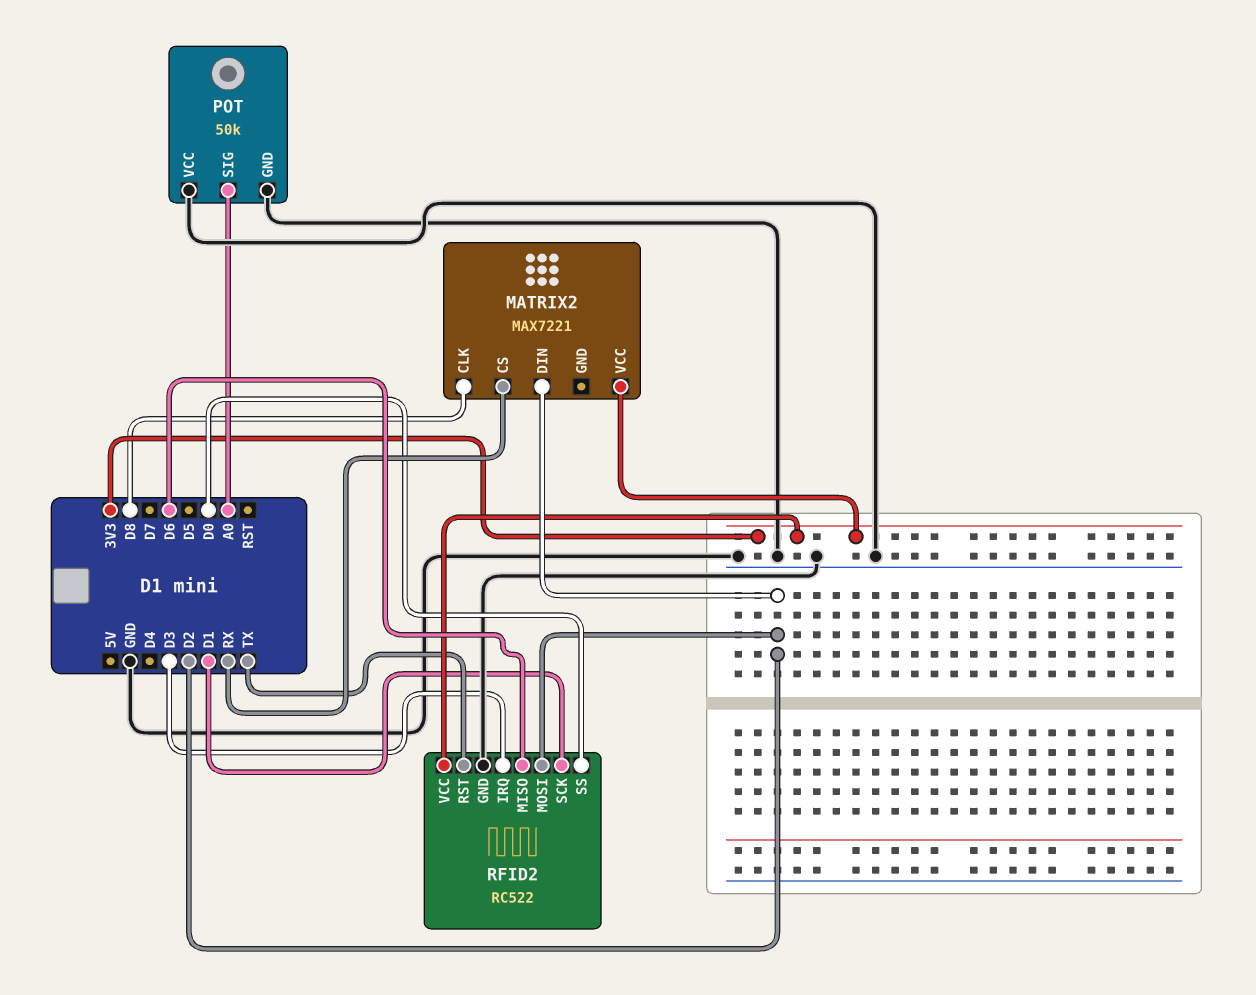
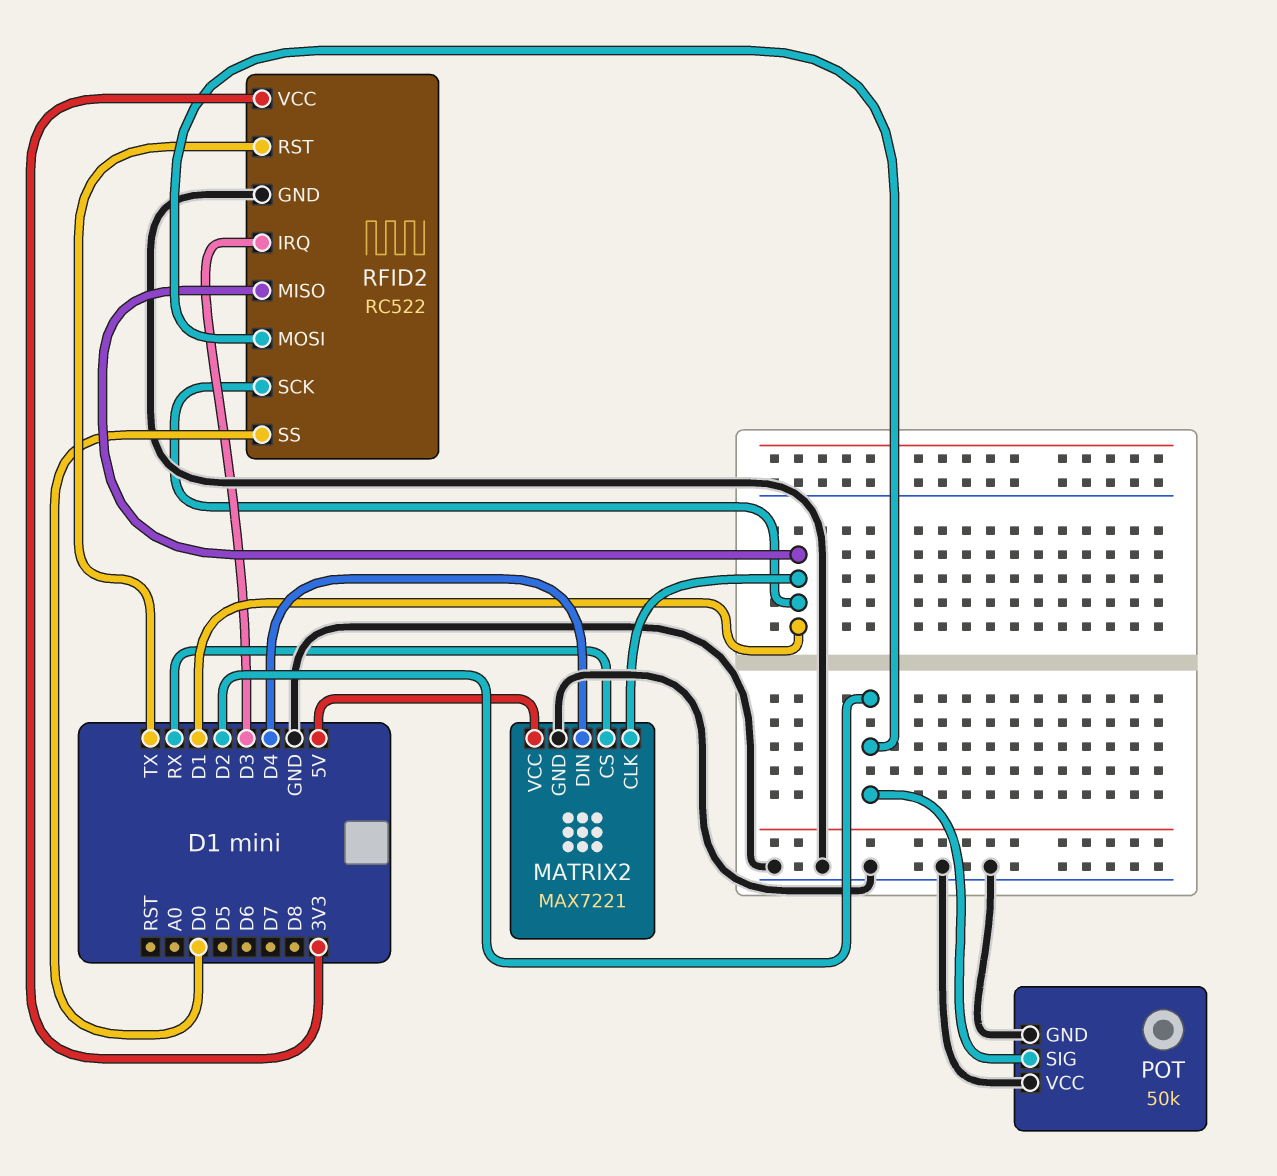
MATRIX2 pin CLK: D8 -> D1
MATRIX2 pin DIN: D2 -> D4
MATRIX2 pin GND: none -> GND
MATRIX2 pin VCC: 3V3 -> 5V
POT pin SIG: A0 -> D2
RFID2 pin MISO: D6 -> D1

